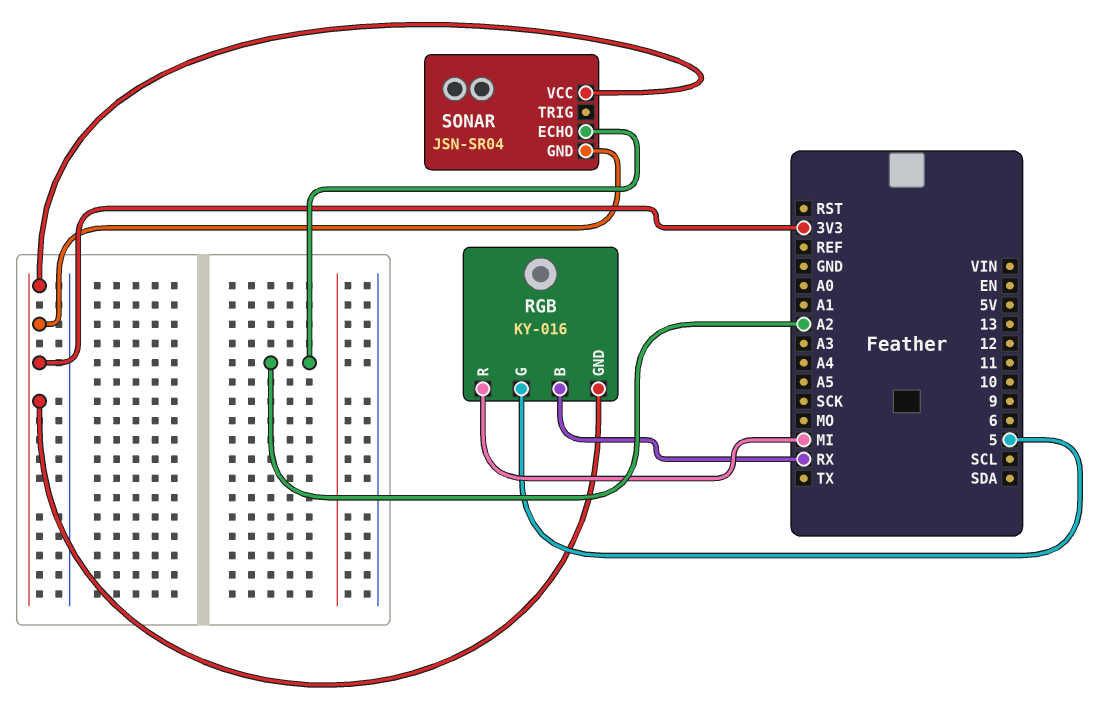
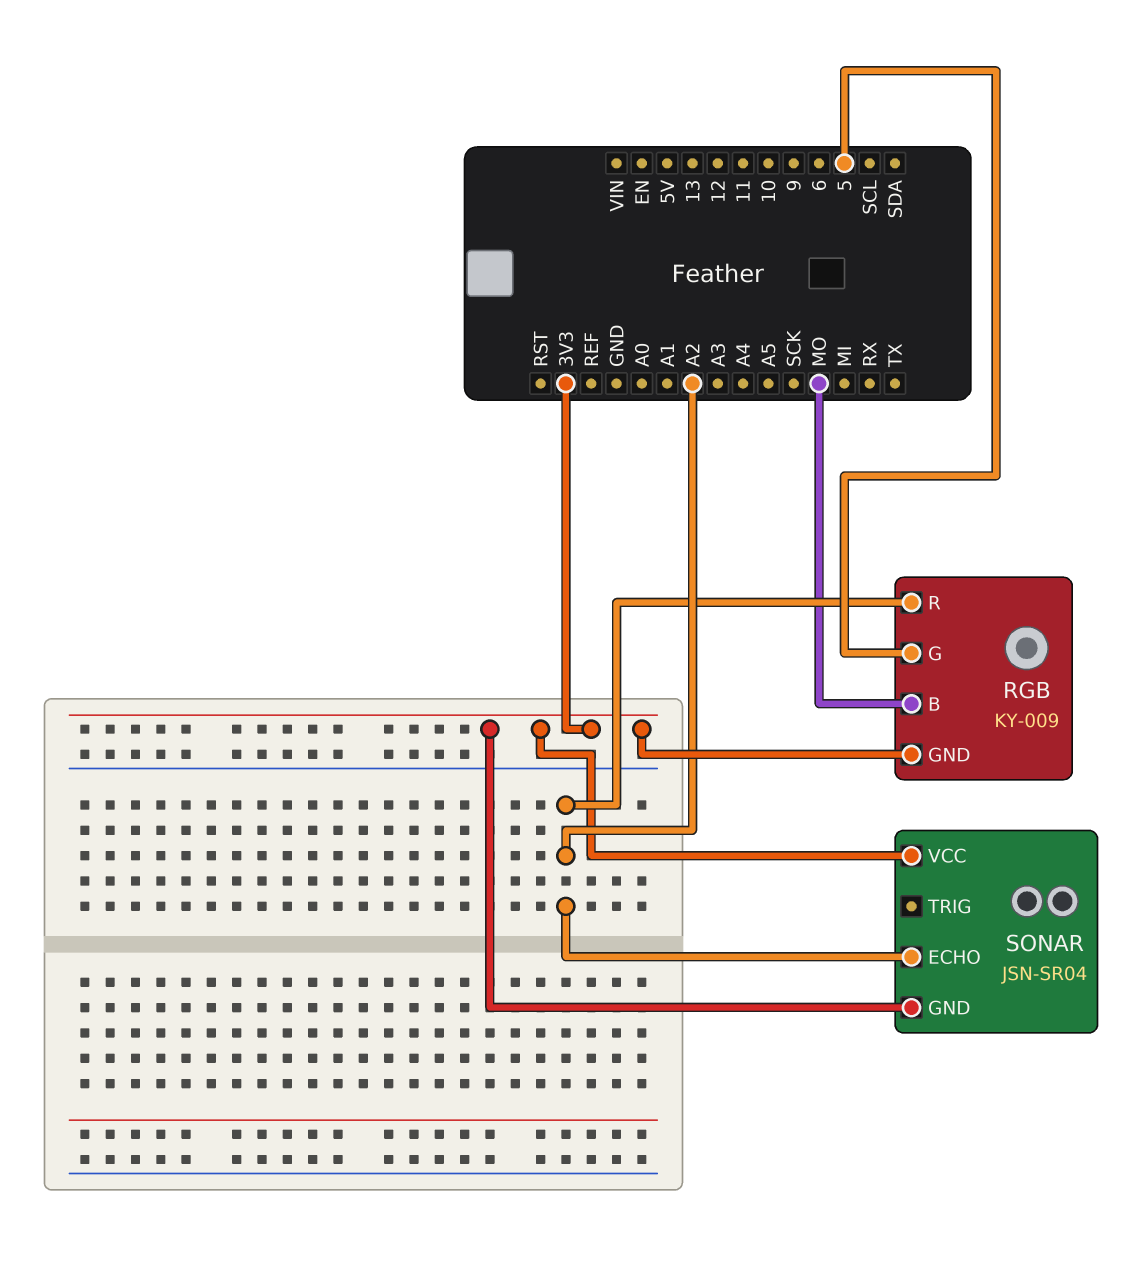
RGB: KY-016 -> KY-009
RGB pin B: RX -> MO
RGB pin R: MI -> A2

